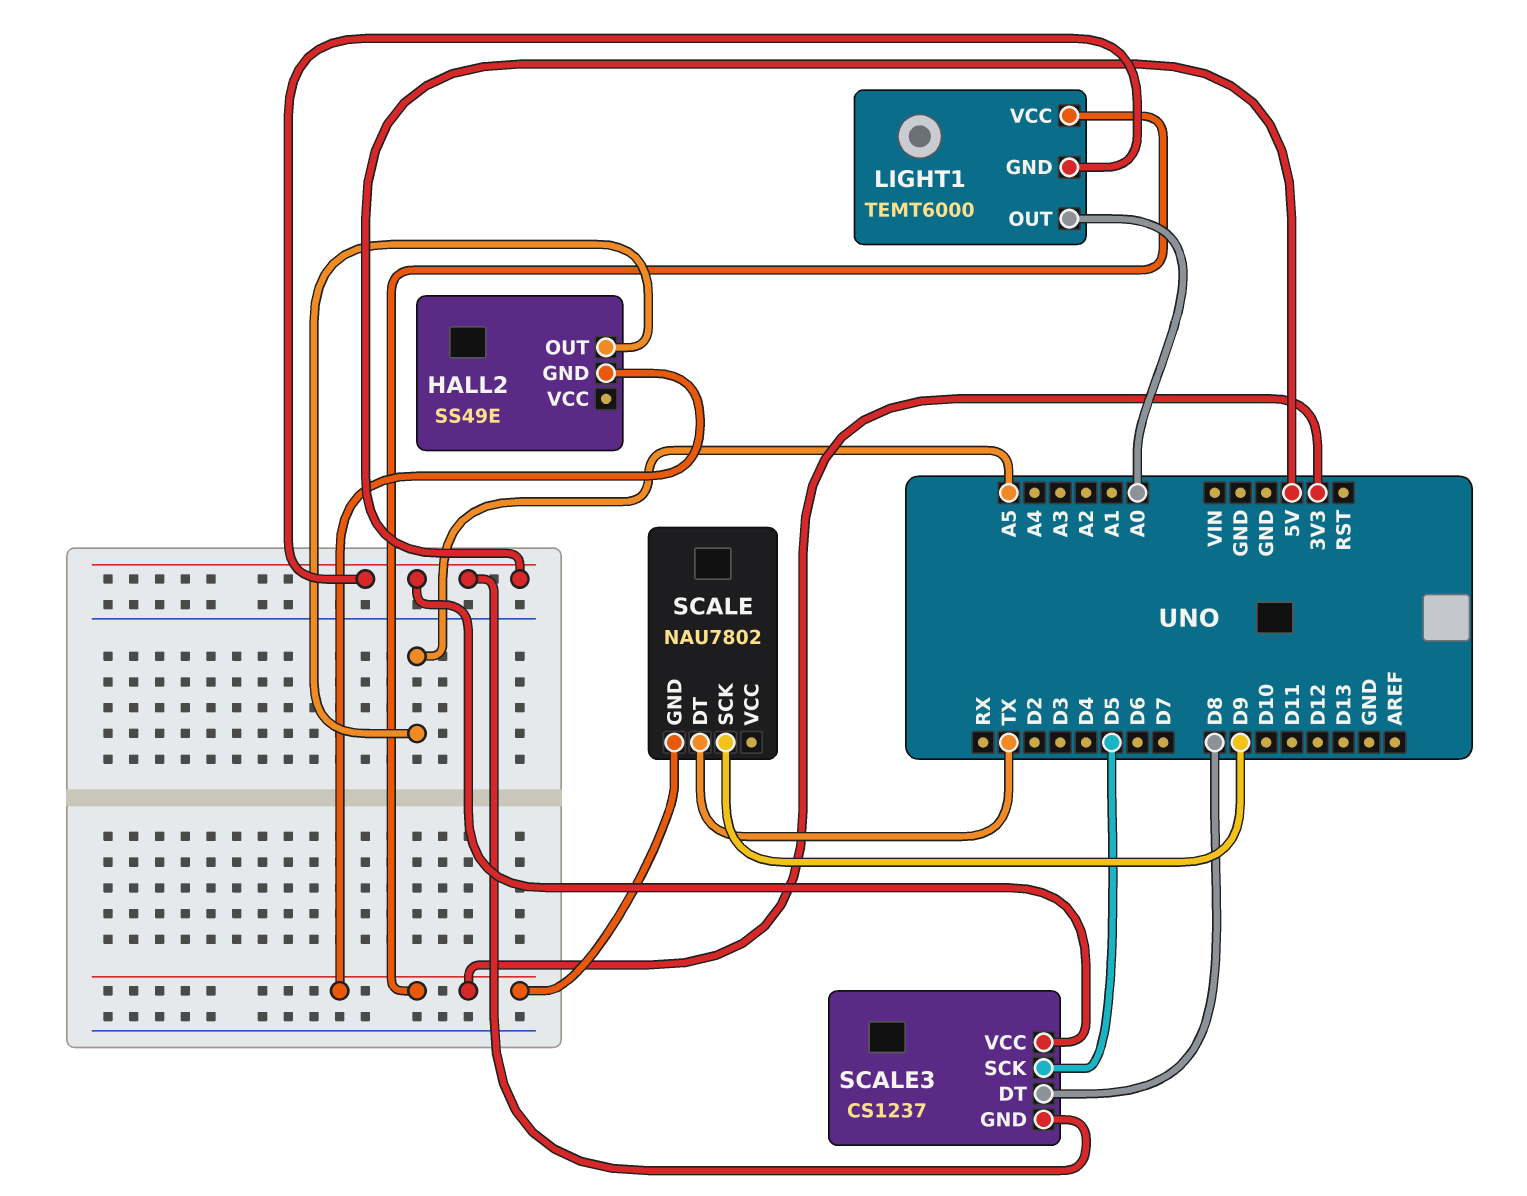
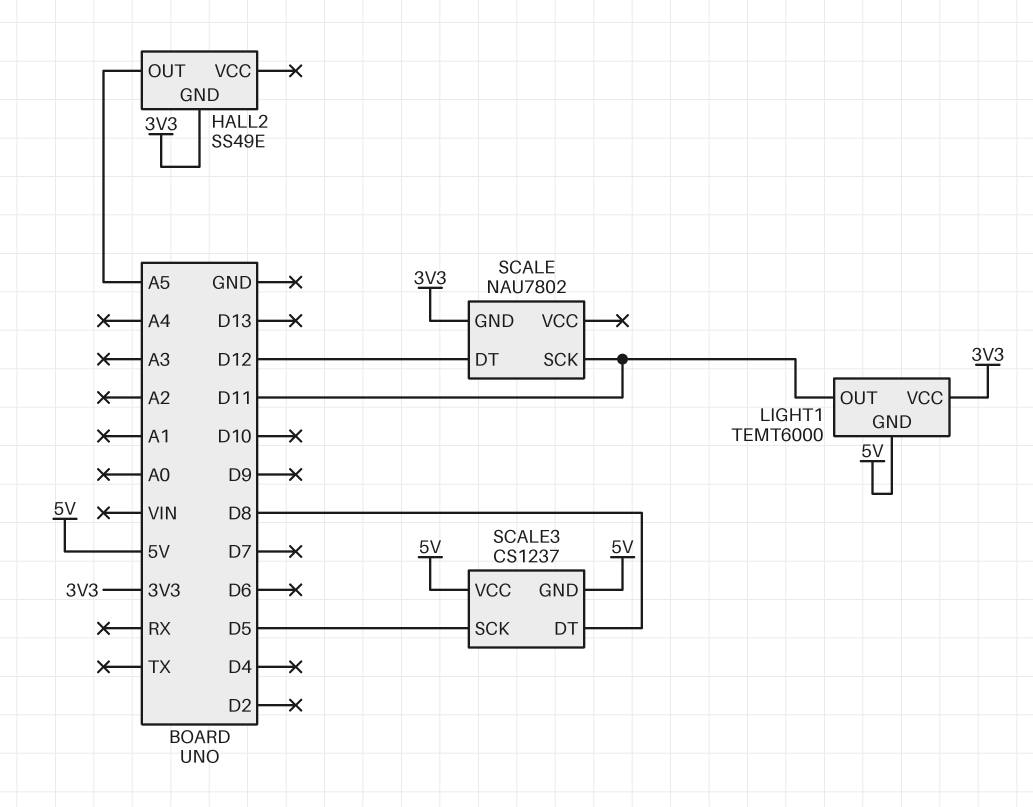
LIGHT1 pin OUT: A0 -> D11
SCALE pin DT: TX -> D12
SCALE pin SCK: D9 -> D11

